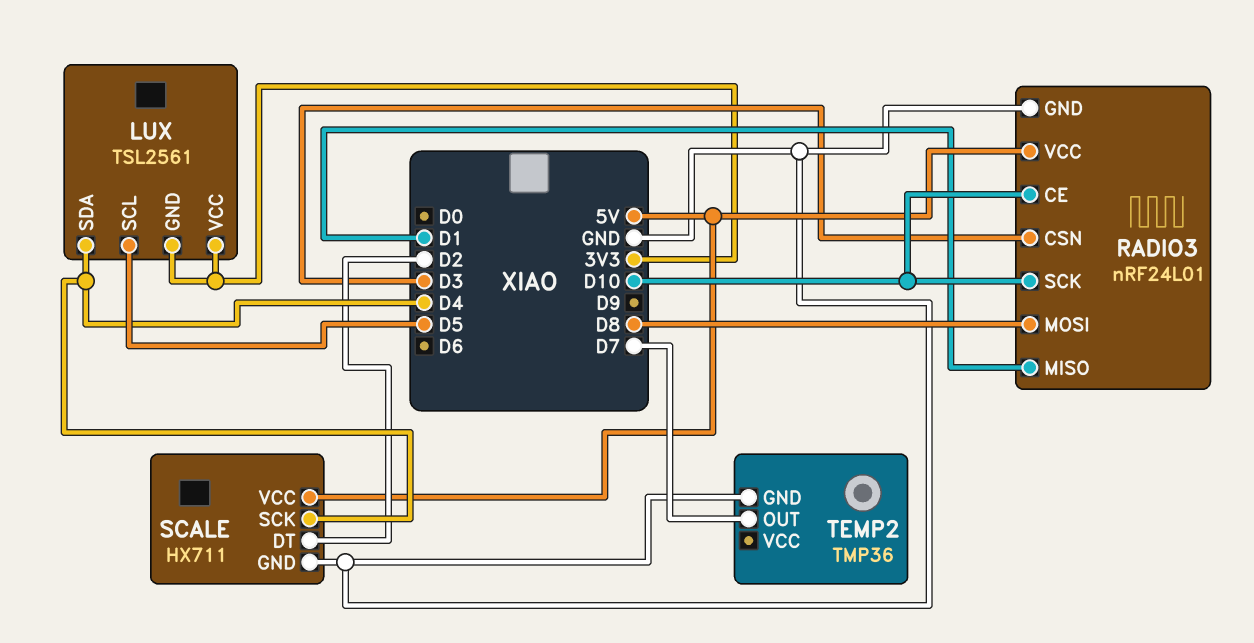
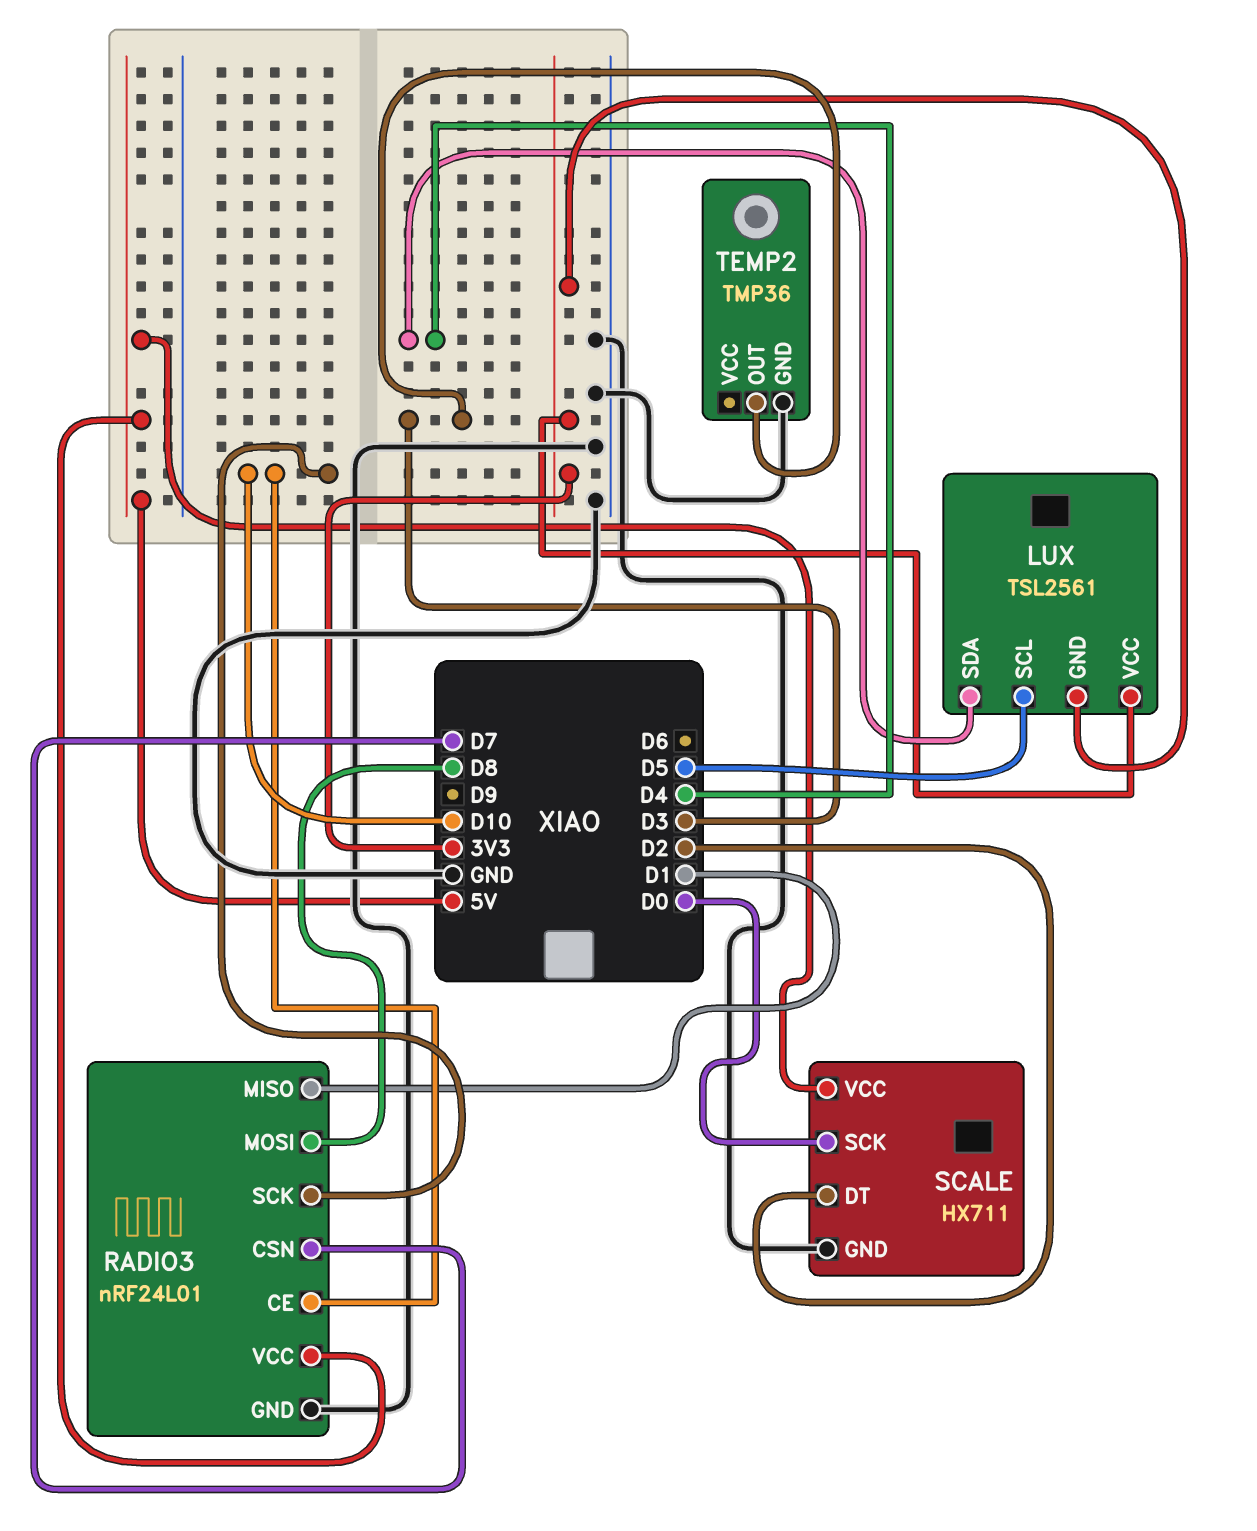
RADIO3 pin CSN: D3 -> D7
SCALE pin SCK: D4 -> D0
TEMP2 pin OUT: D7 -> D3

